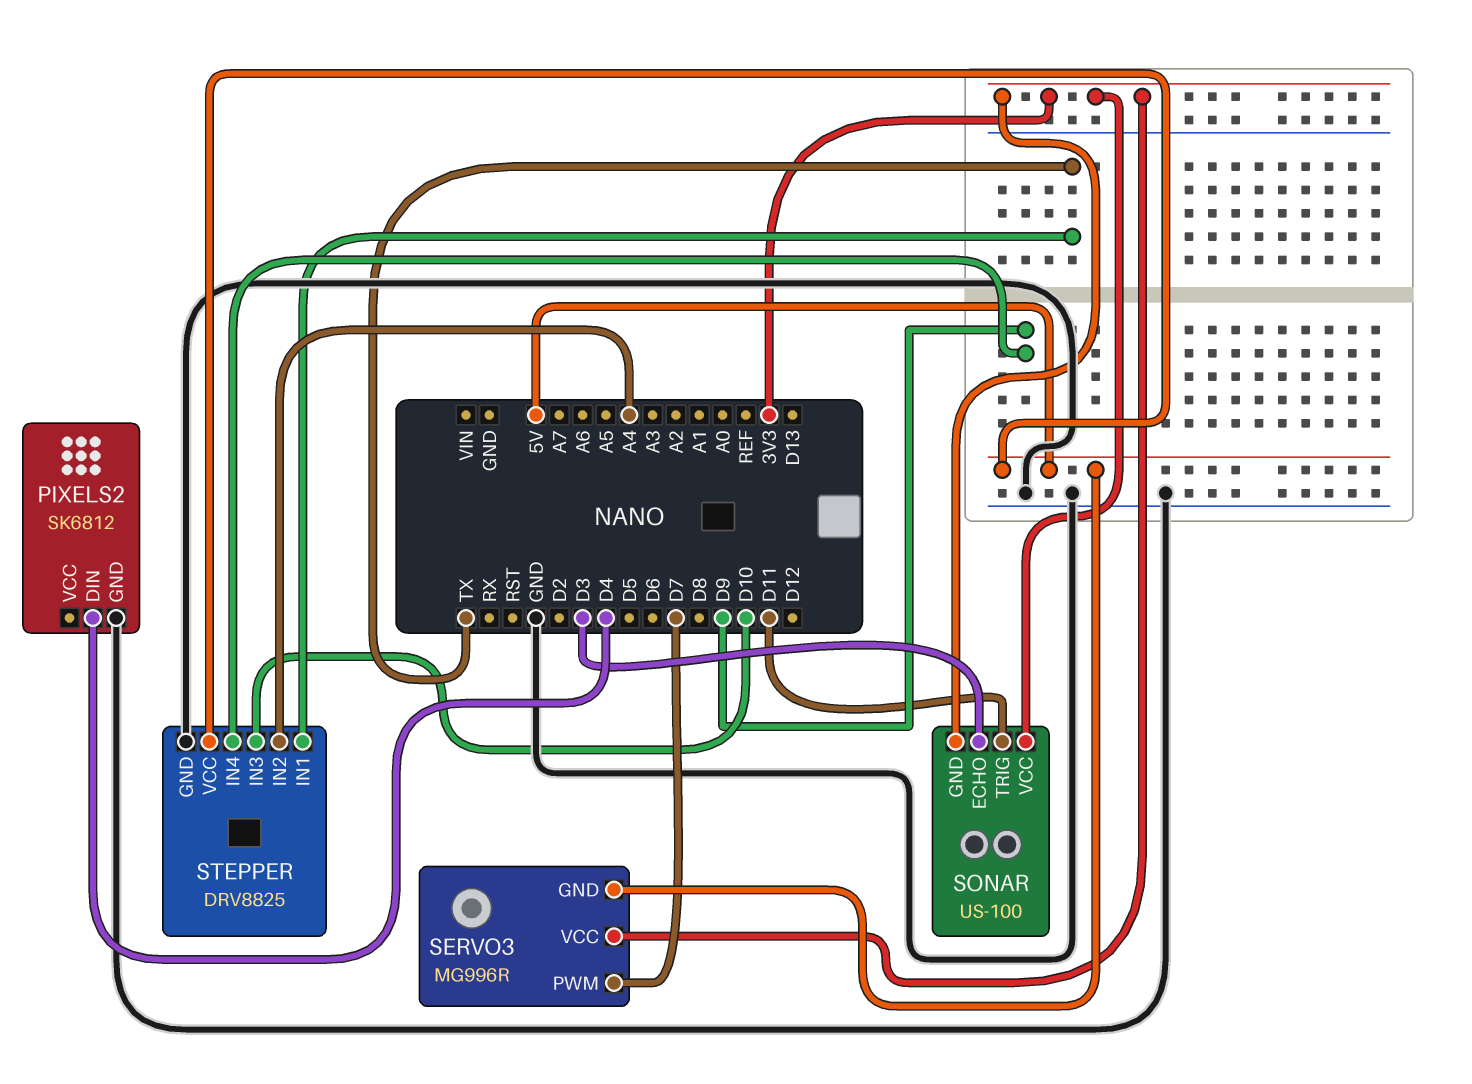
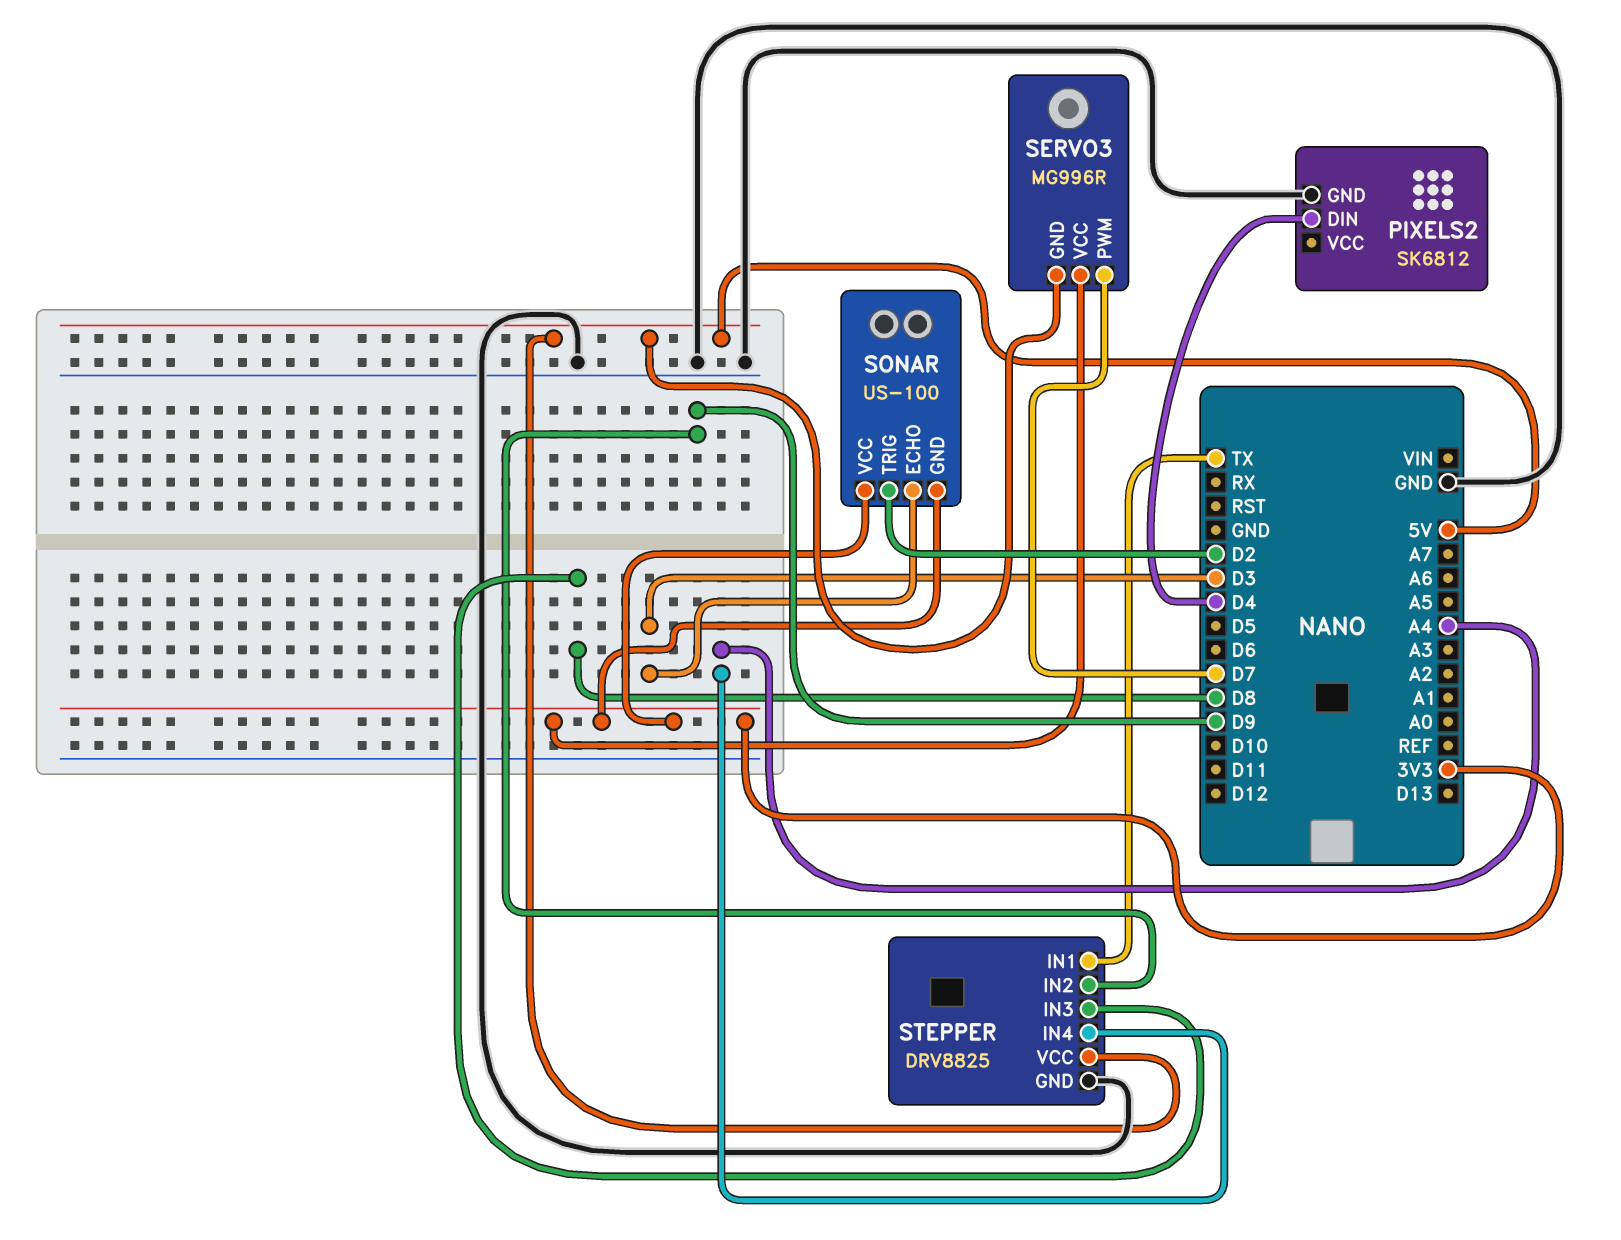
SONAR pin TRIG: D11 -> D2
STEPPER pin IN2: A4 -> D9
STEPPER pin IN3: D10 -> D8
STEPPER pin IN4: D9 -> A4

